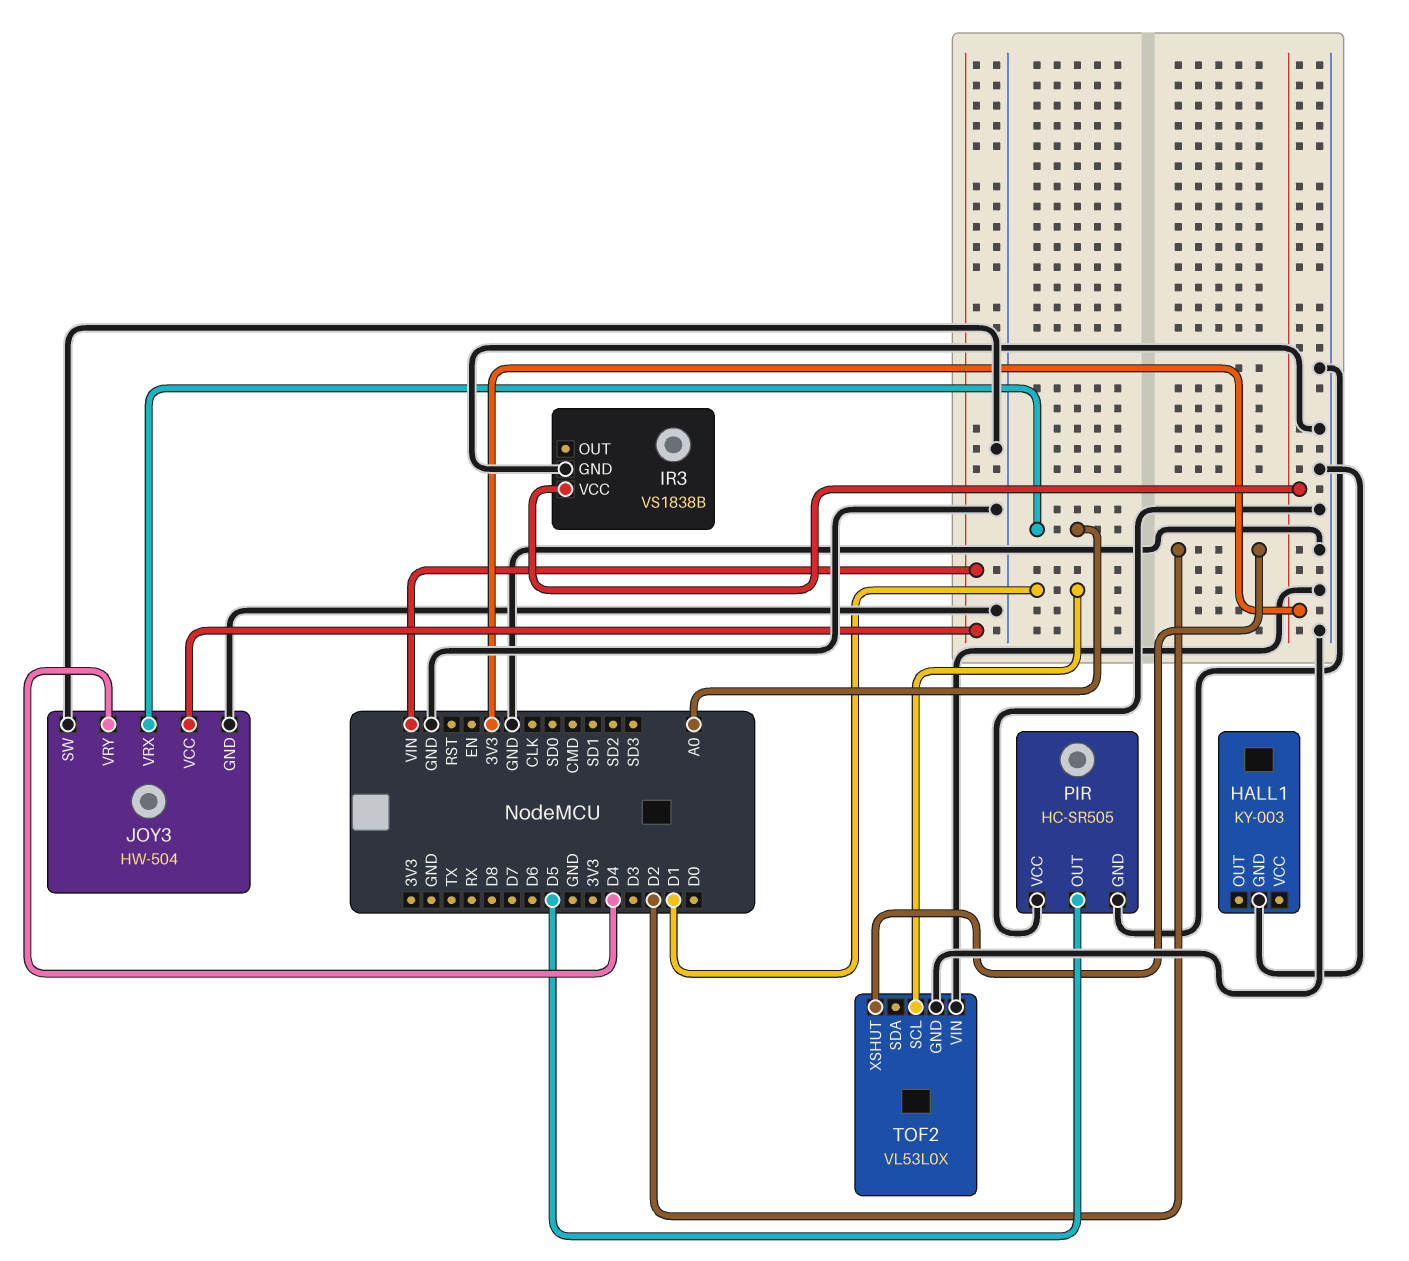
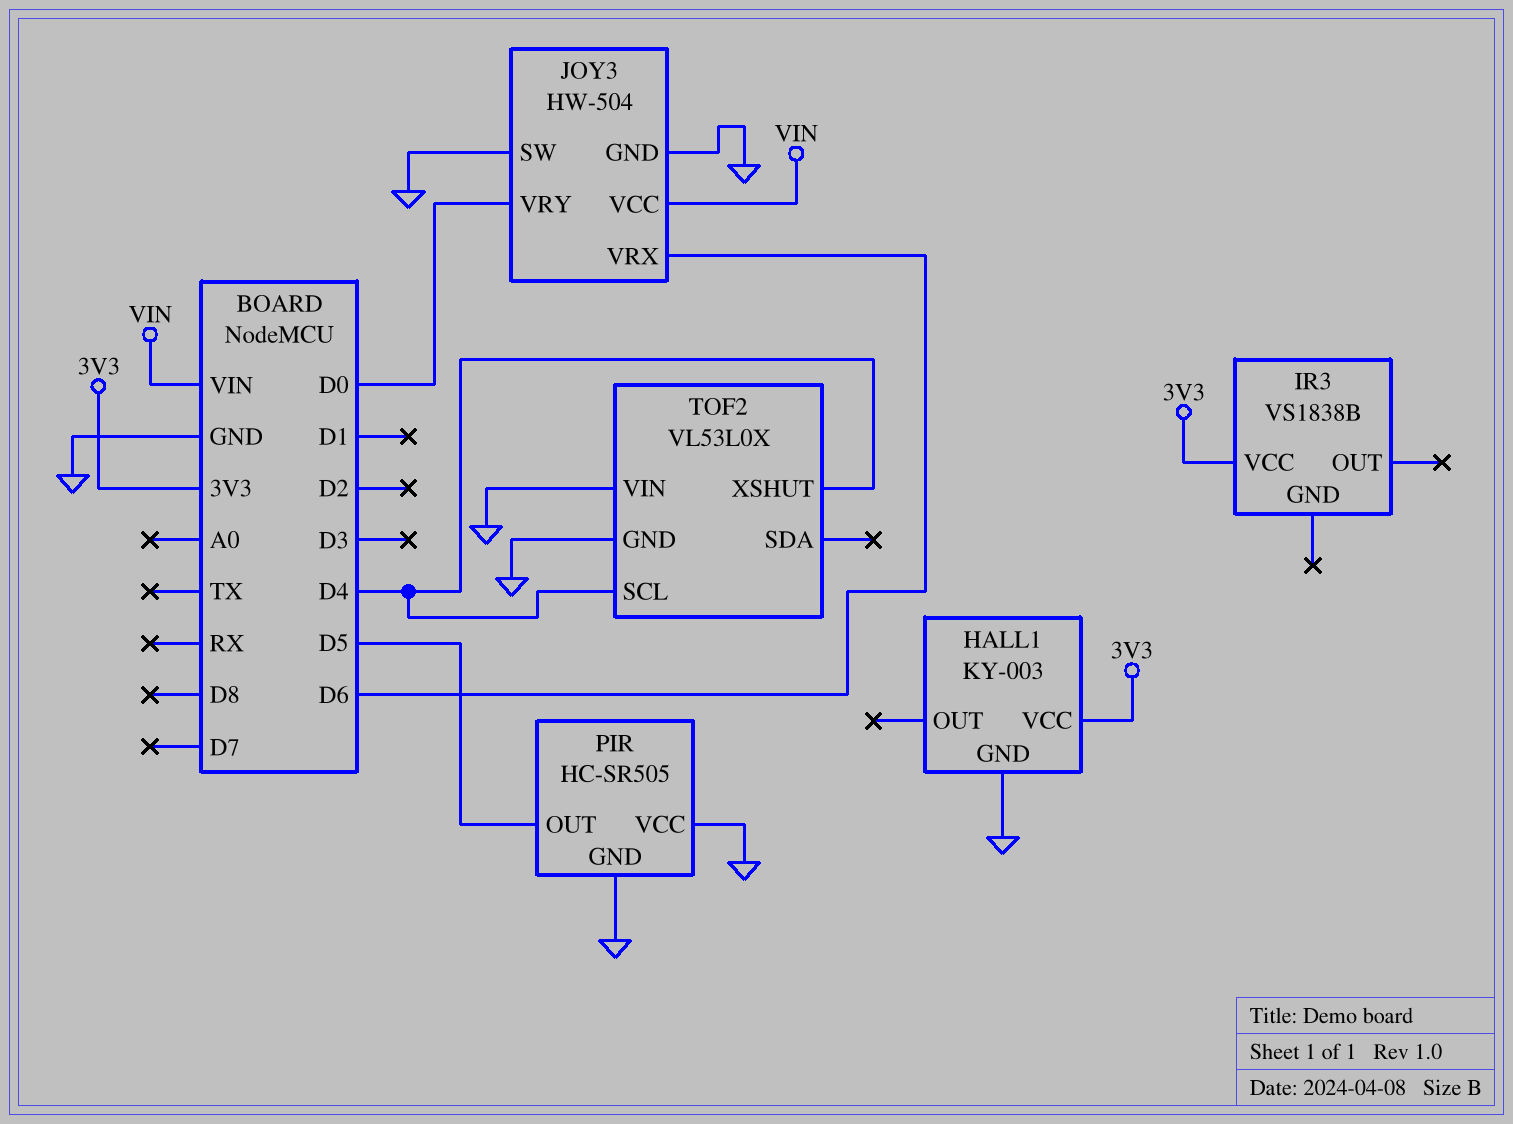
HALL1 pin VCC: none -> 3V3
IR3 pin GND: GND -> none
JOY3 pin VRX: A0 -> D6
JOY3 pin VRY: D4 -> D0
TOF2 pin SCL: D1 -> D4
TOF2 pin XSHUT: D2 -> D4

